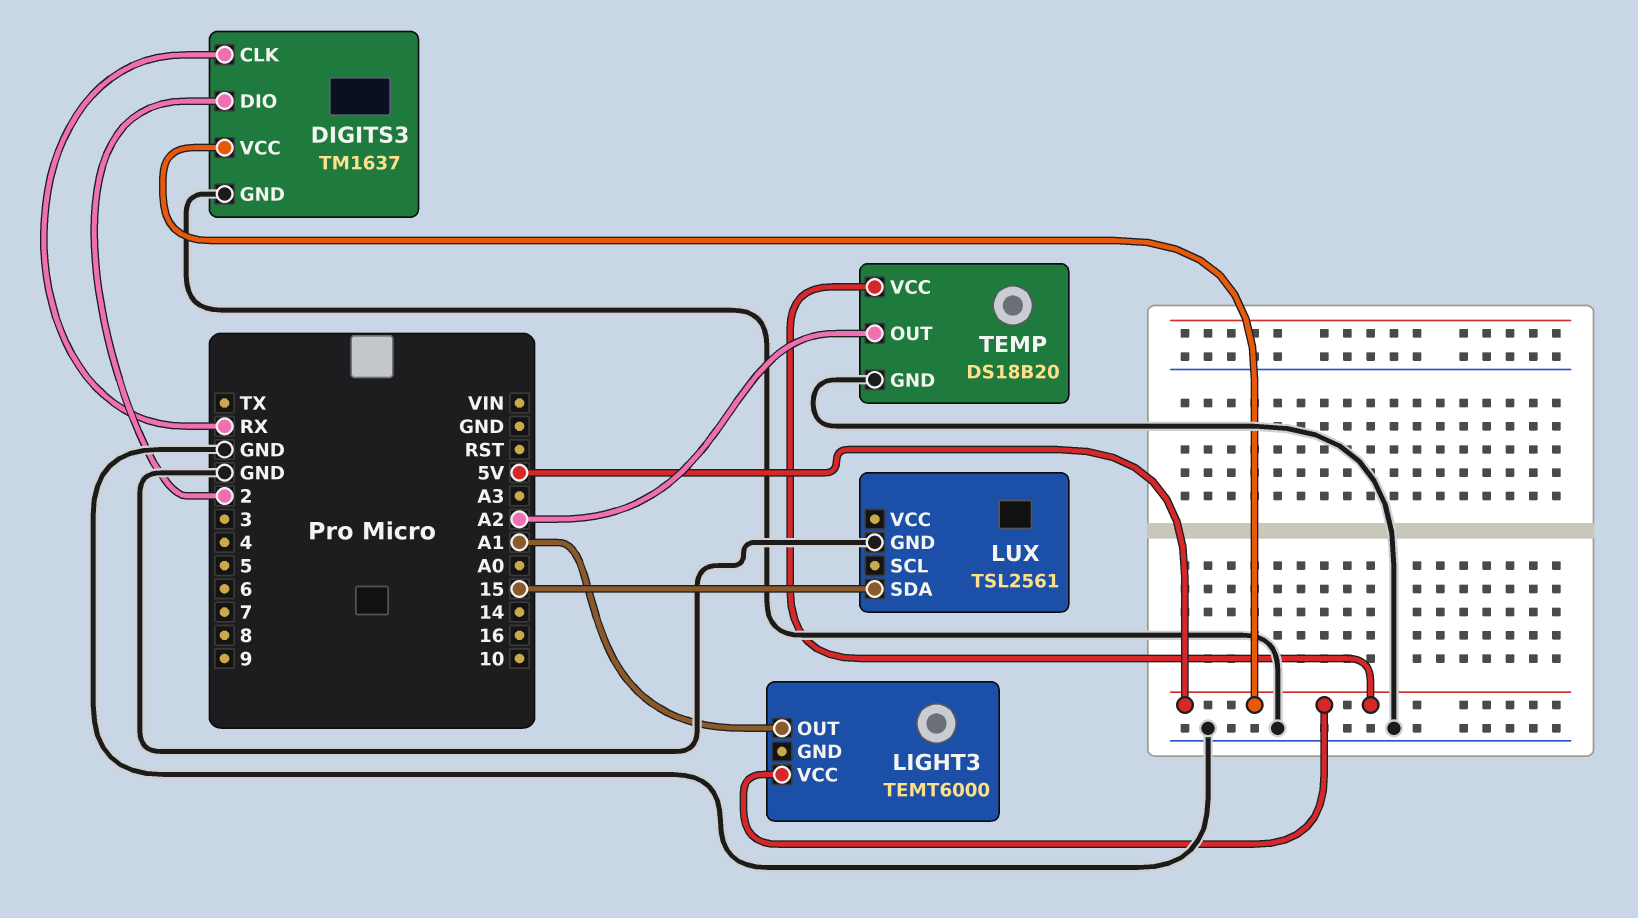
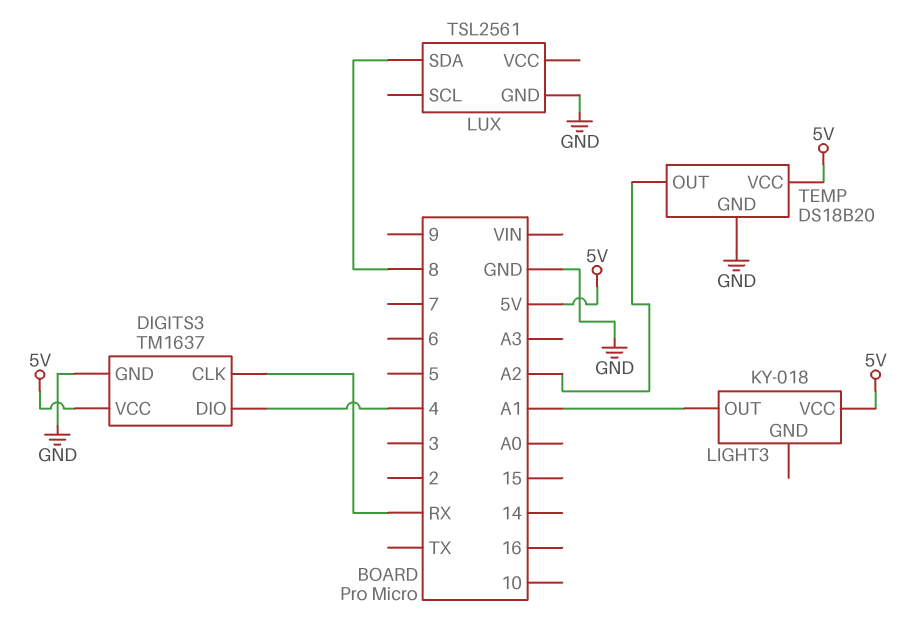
DIGITS3 pin DIO: 2 -> 4
LIGHT3: TEMT6000 -> KY-018
LUX pin SDA: 15 -> 8

